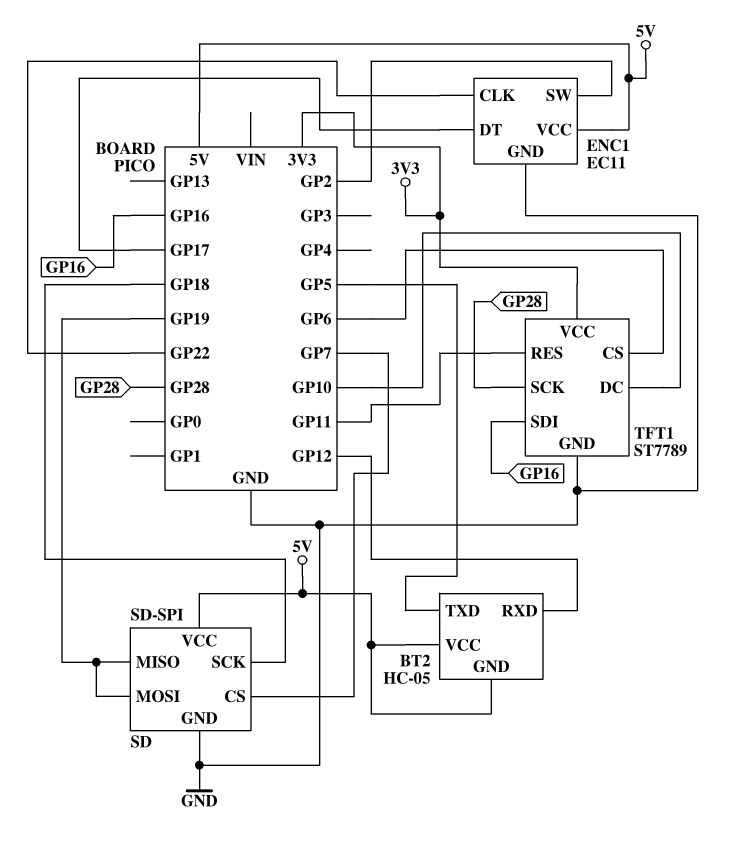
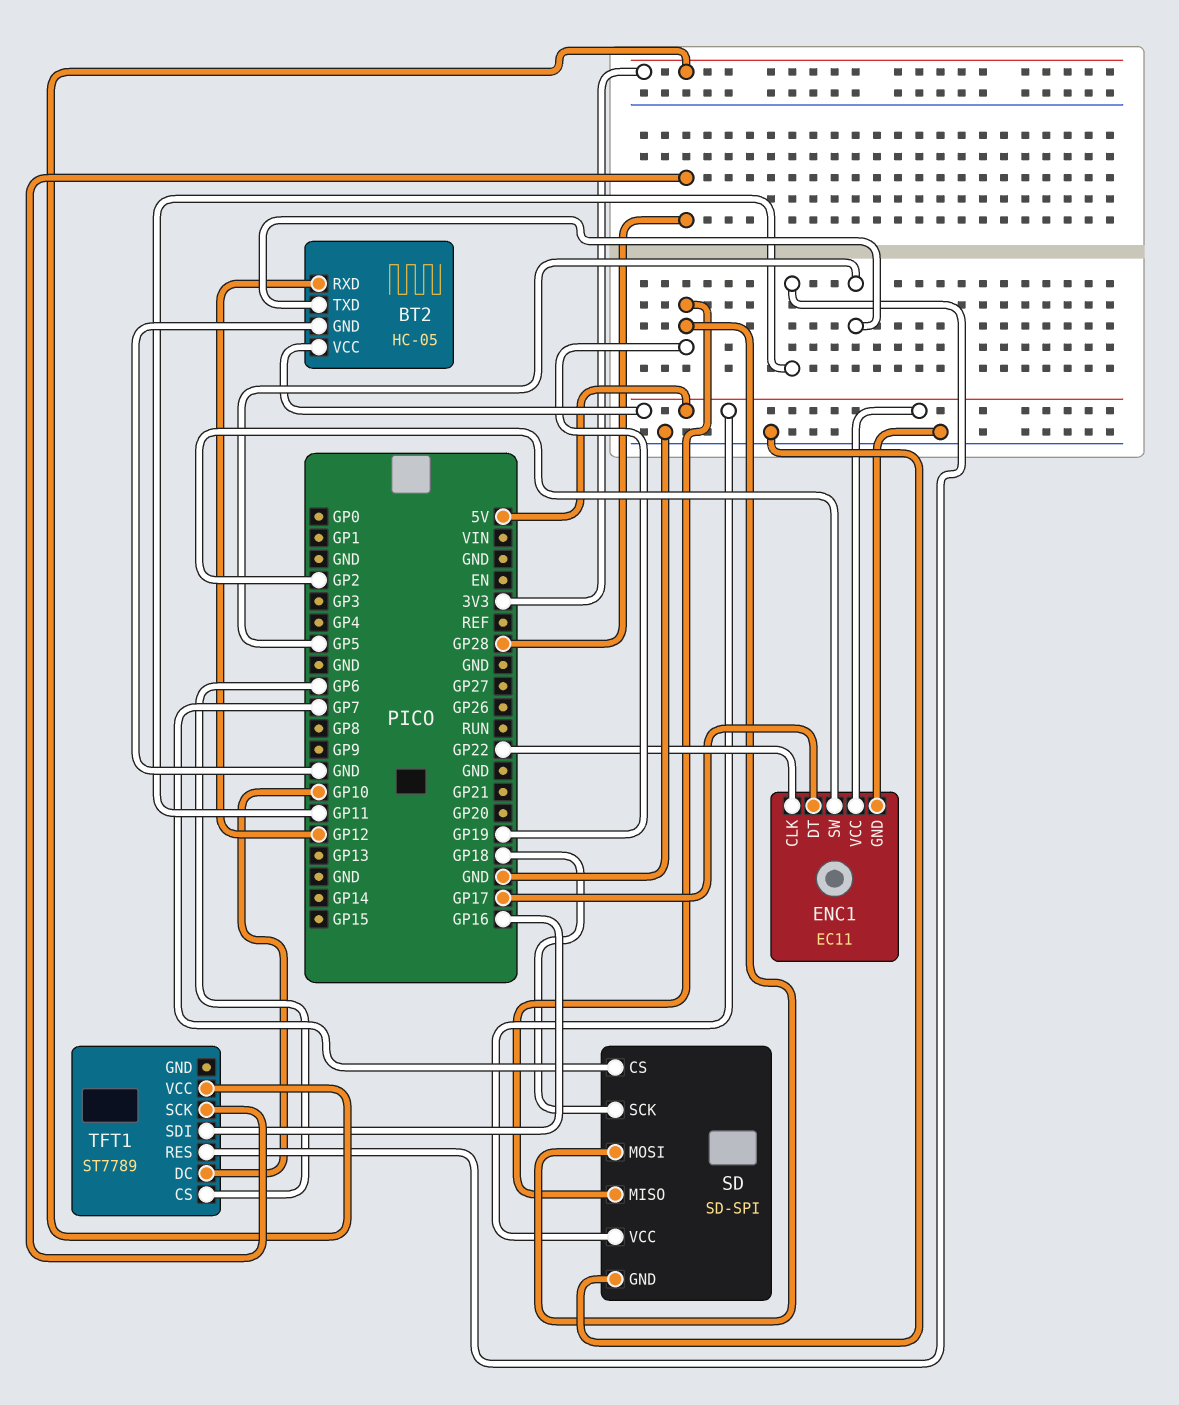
BT2 pin GND: 5V -> GND
TFT1 pin GND: GND -> none

